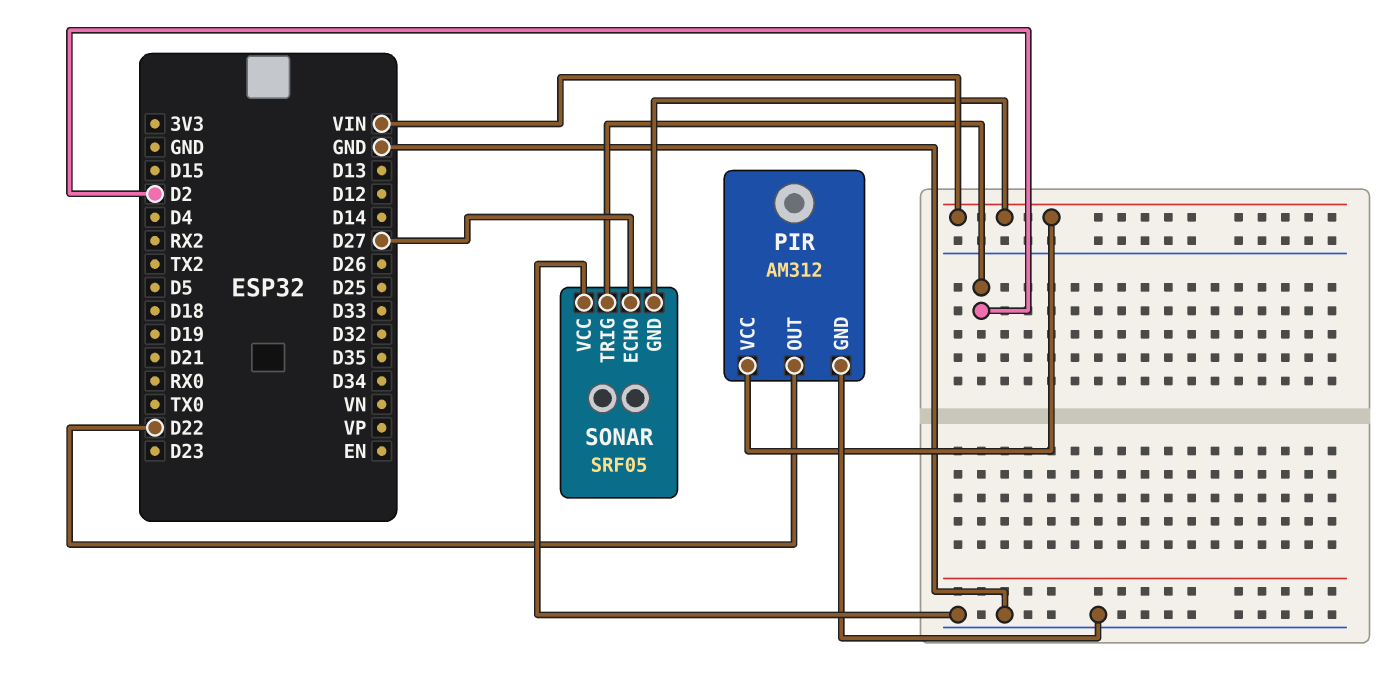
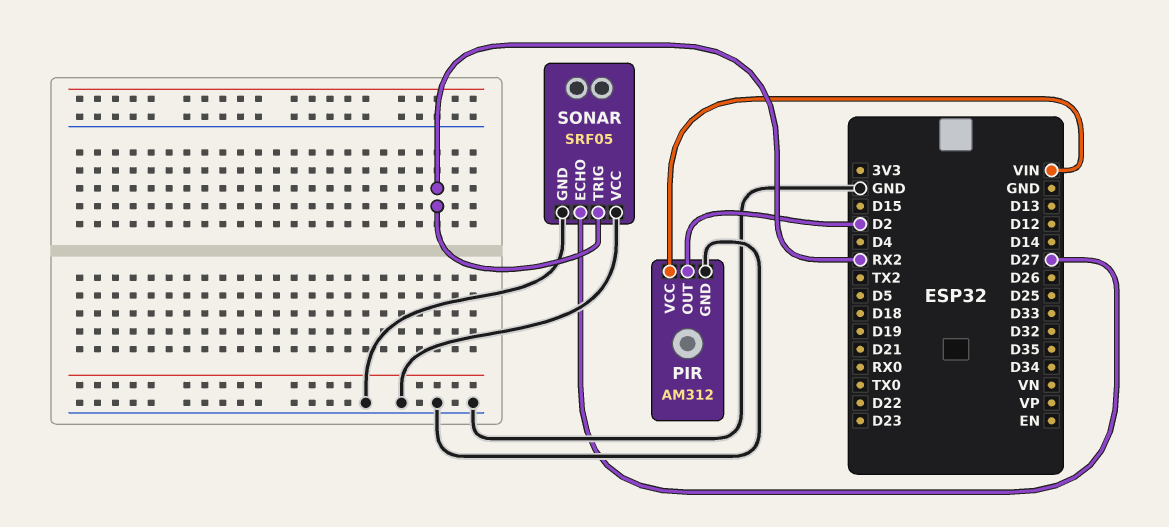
PIR pin OUT: D22 -> D2
SONAR pin GND: VIN -> GND
SONAR pin TRIG: D2 -> RX2

